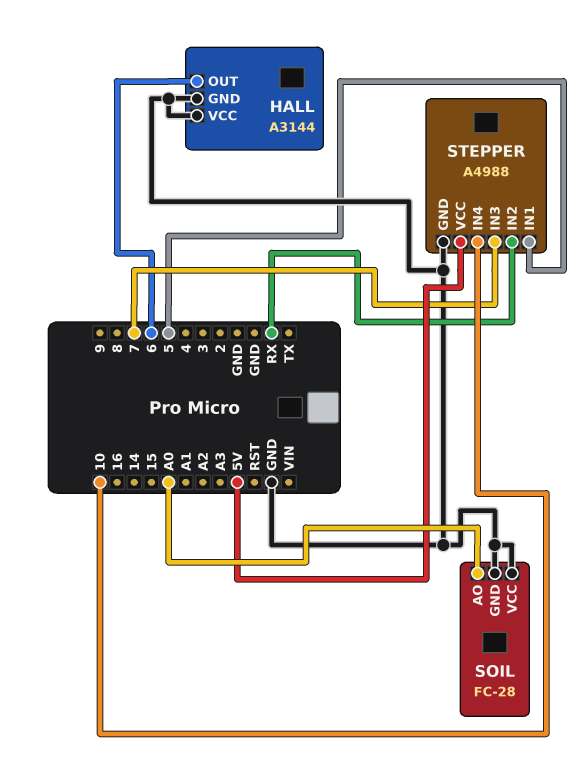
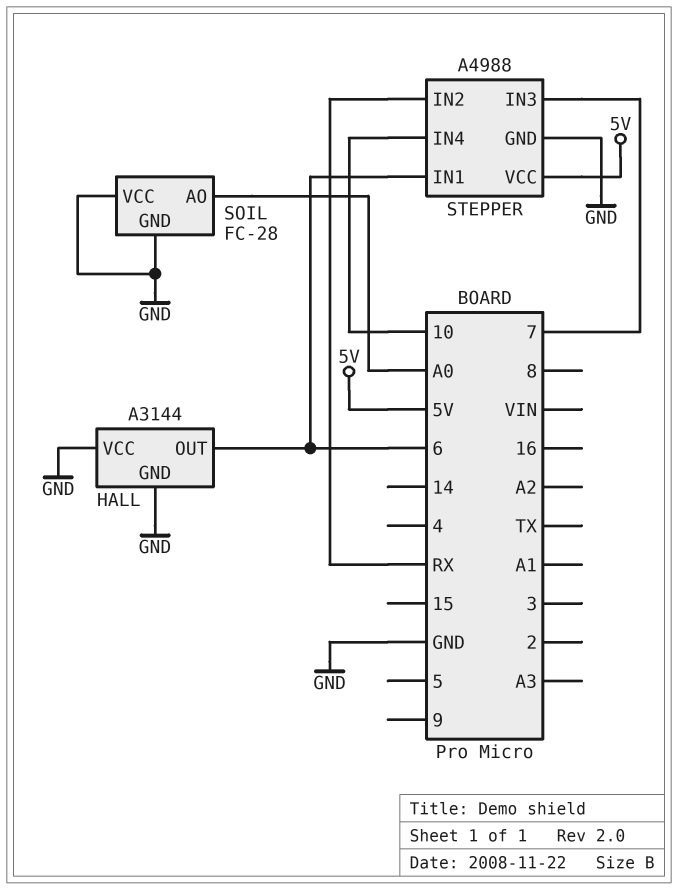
STEPPER pin IN1: 5 -> 6

